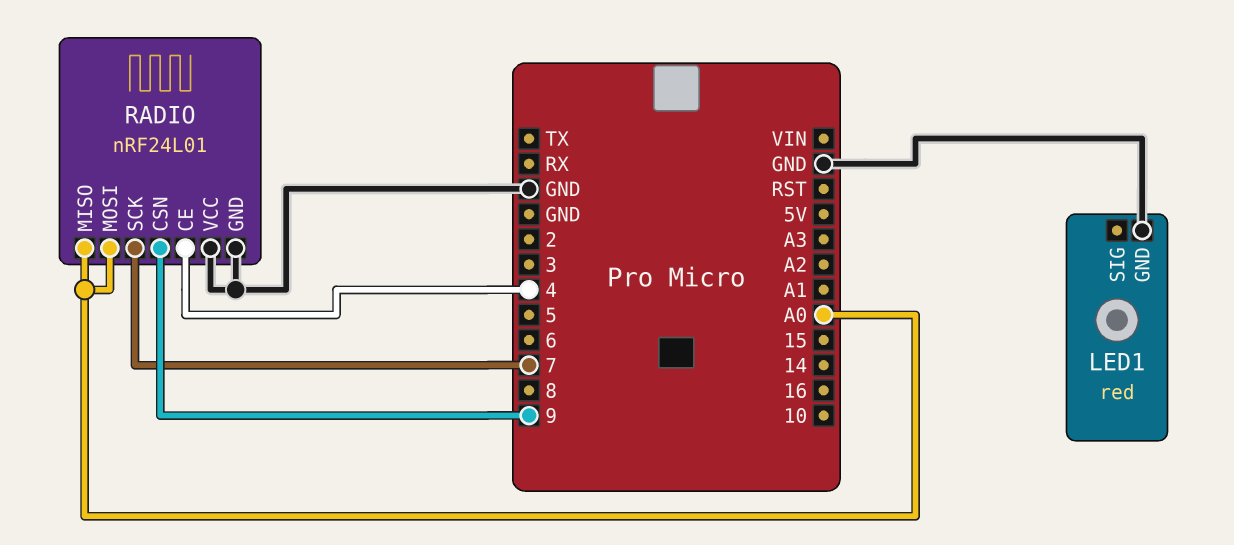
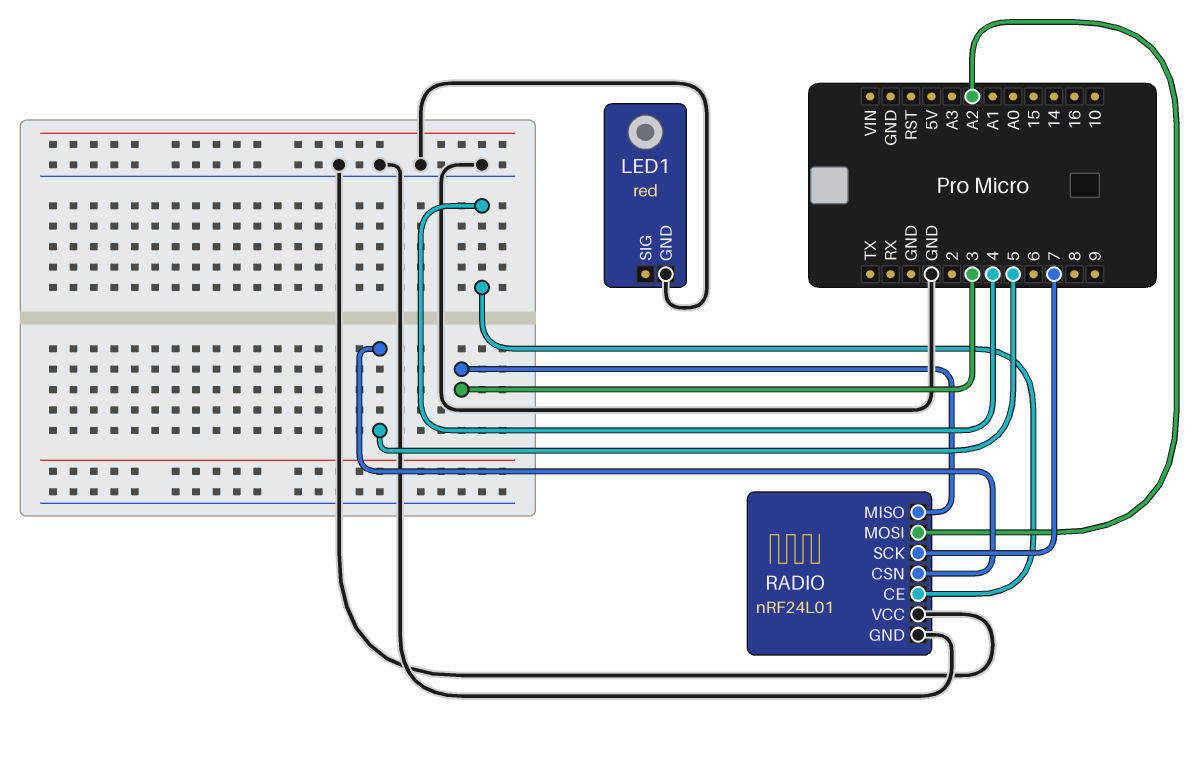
RADIO pin CSN: 9 -> 5
RADIO pin MISO: A0 -> 3
RADIO pin MOSI: A0 -> A2

